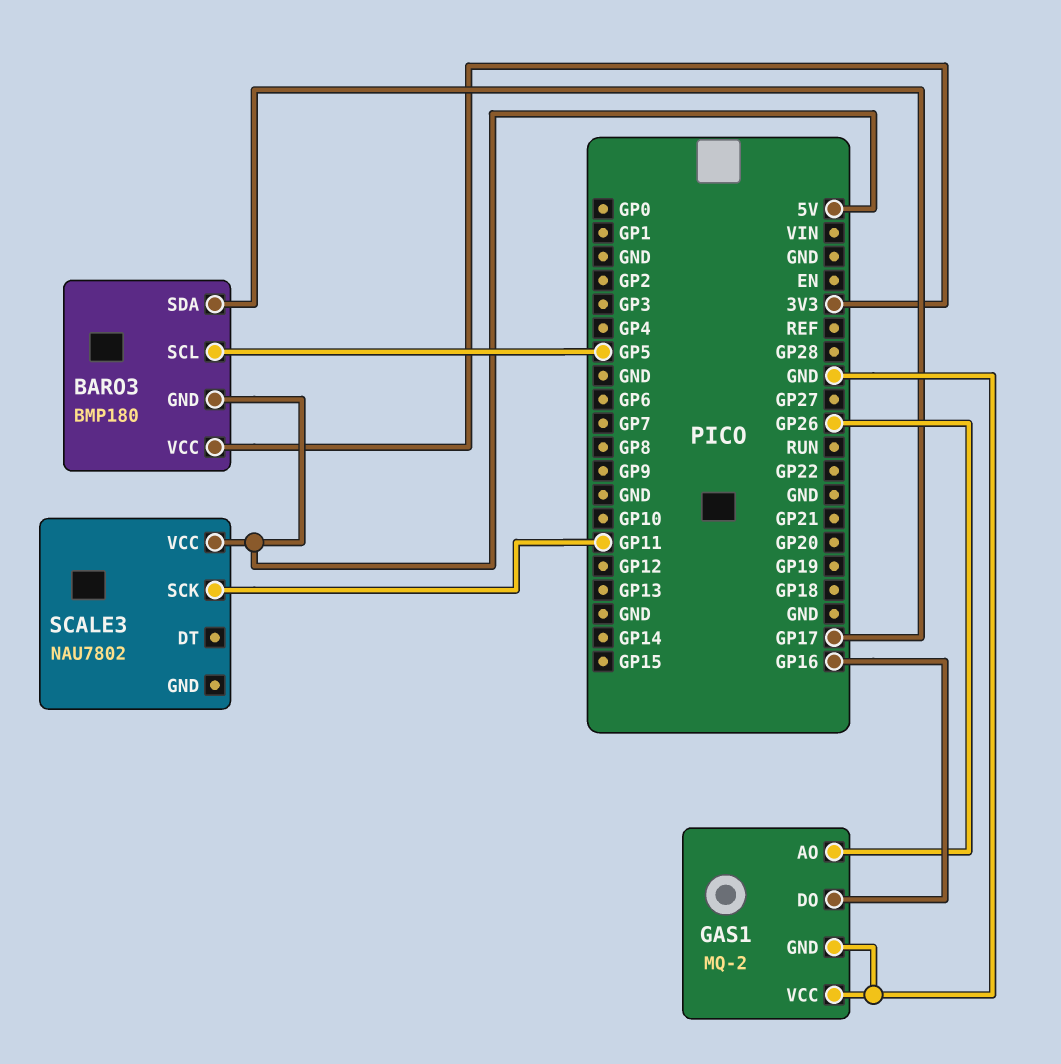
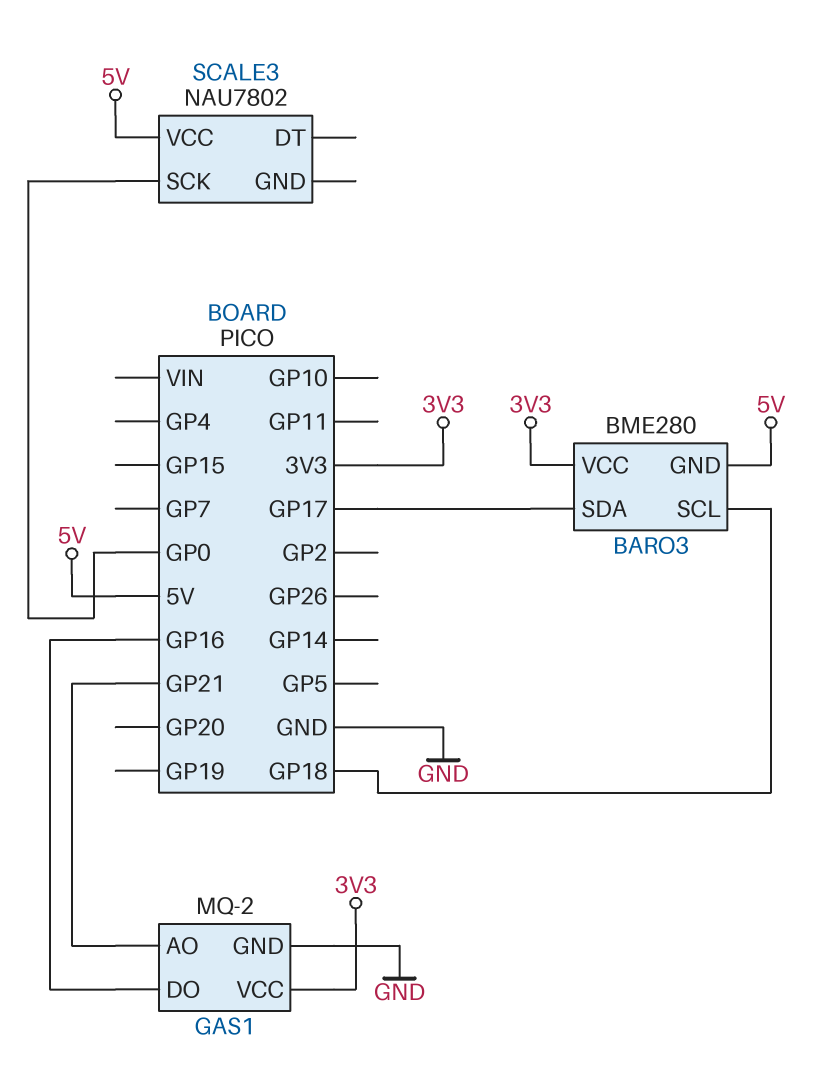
BARO3: BMP180 -> BME280
BARO3 pin SCL: GP5 -> GP18
GAS1 pin AO: GP26 -> GP21
GAS1 pin VCC: GND -> 3V3
SCALE3 pin SCK: GP11 -> GP0

